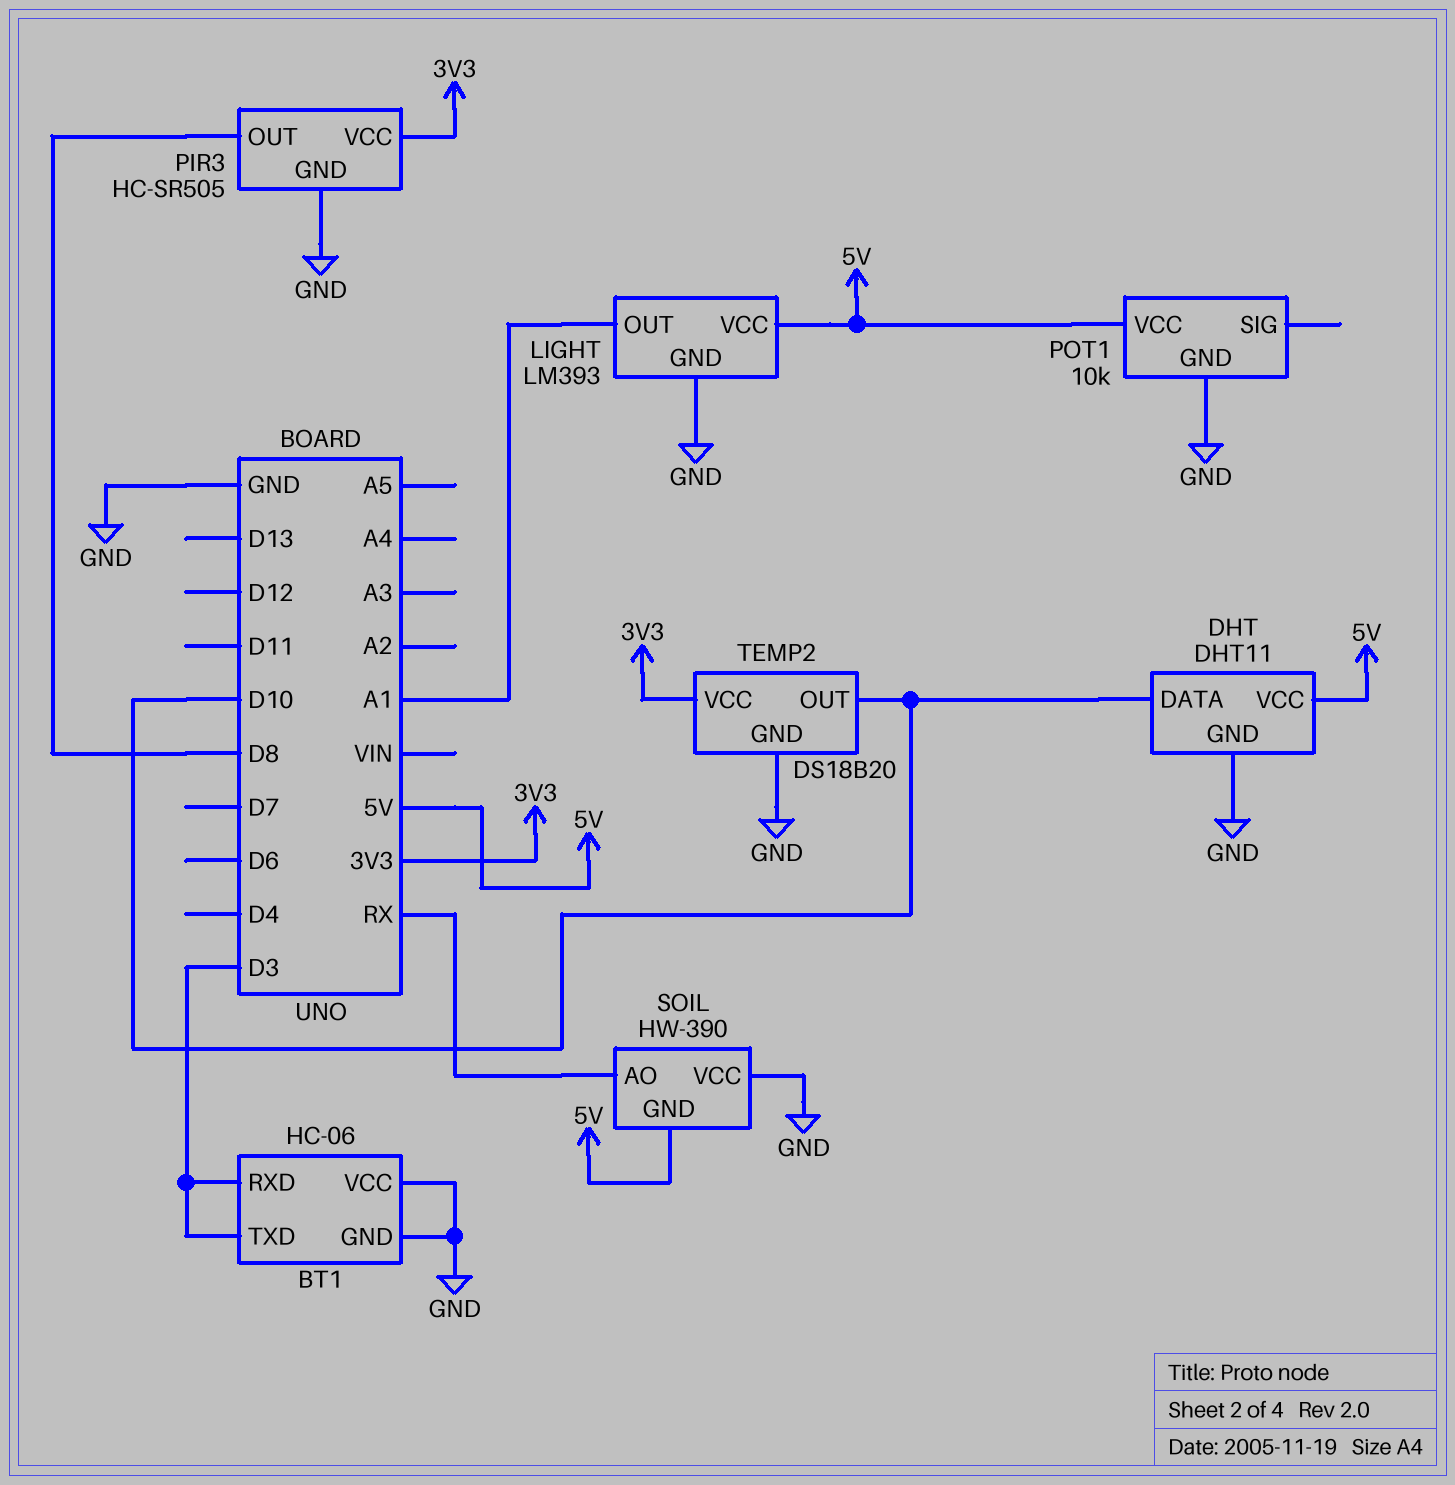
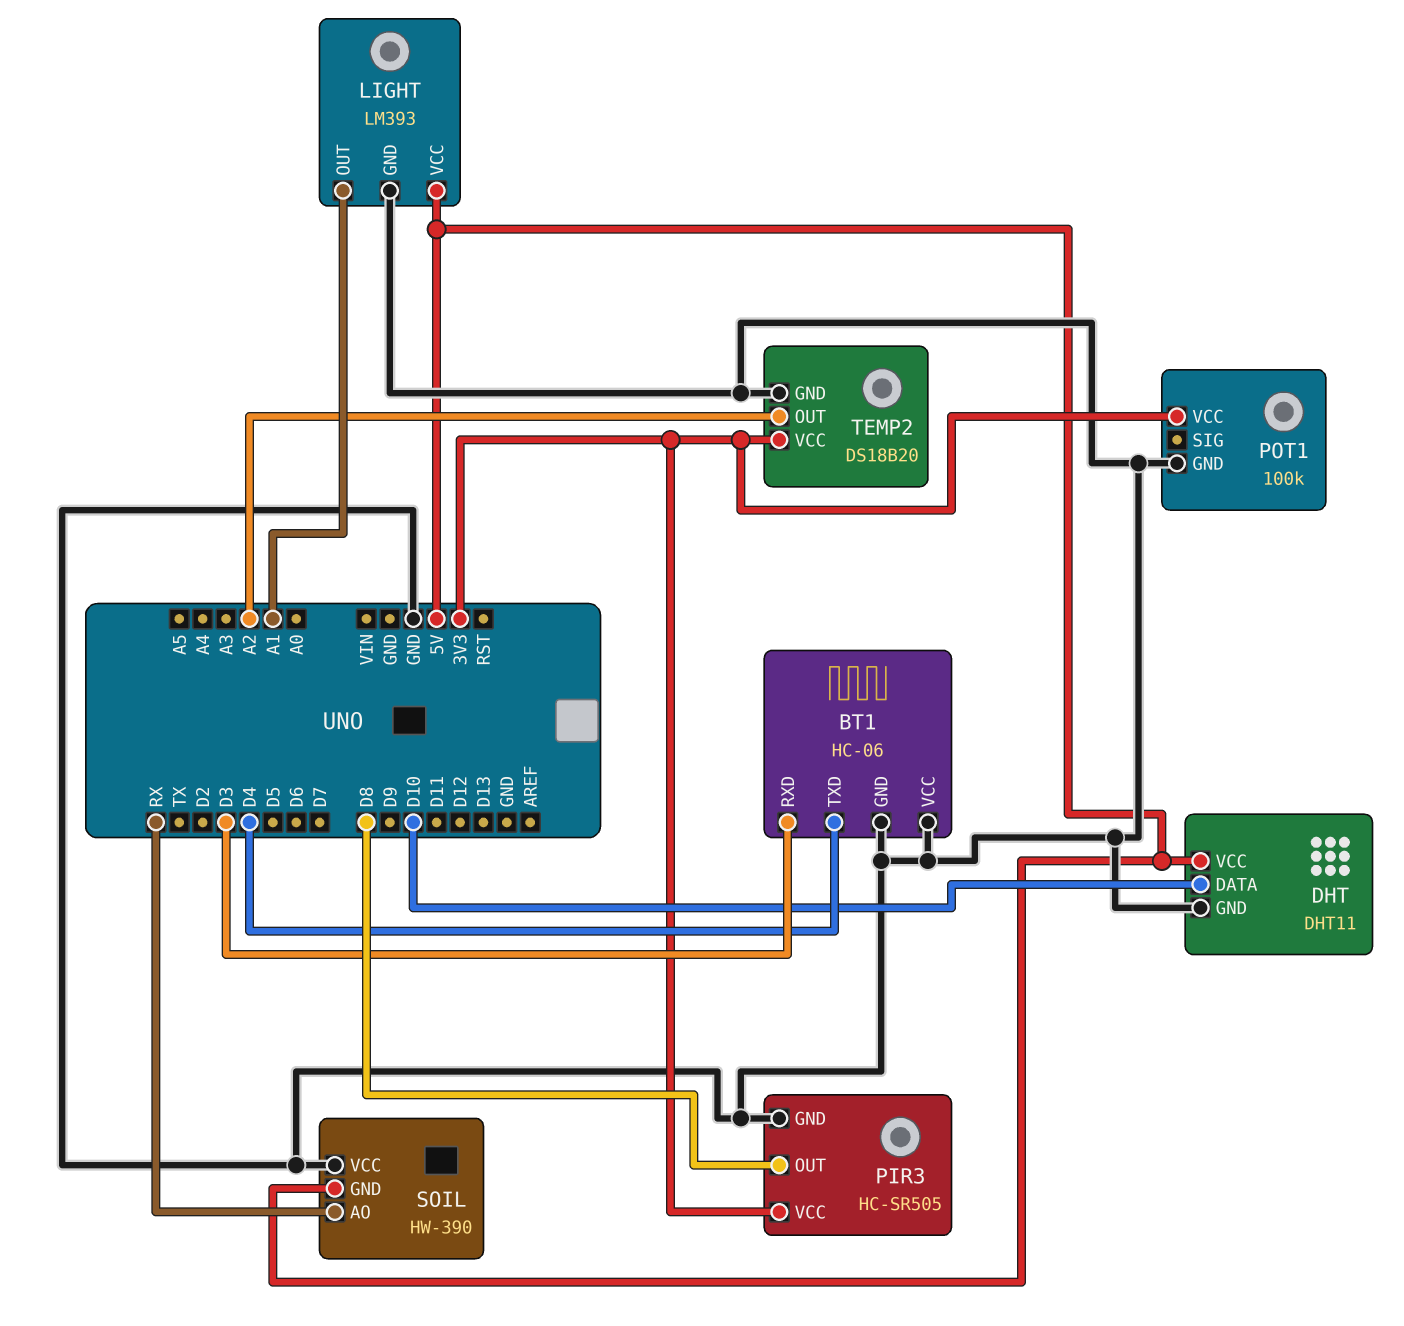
BT1 pin TXD: D3 -> D4
POT1: 10k -> 100k
POT1 pin VCC: 5V -> 3V3
TEMP2 pin OUT: D10 -> A2

